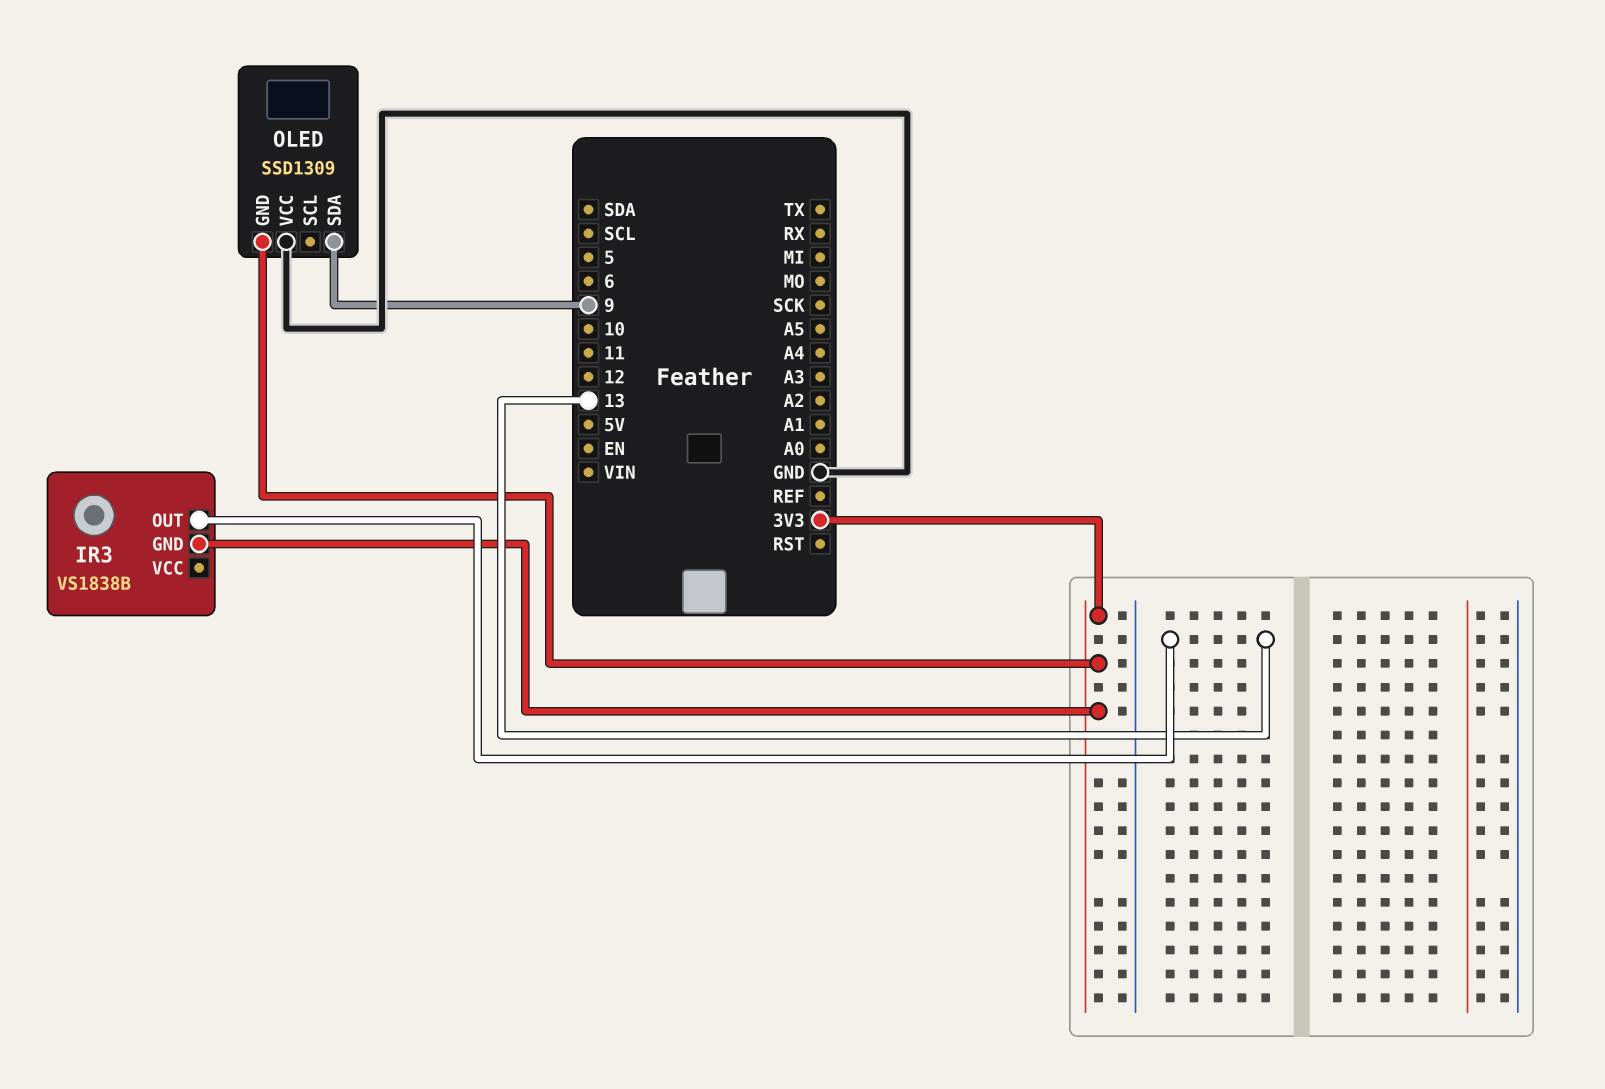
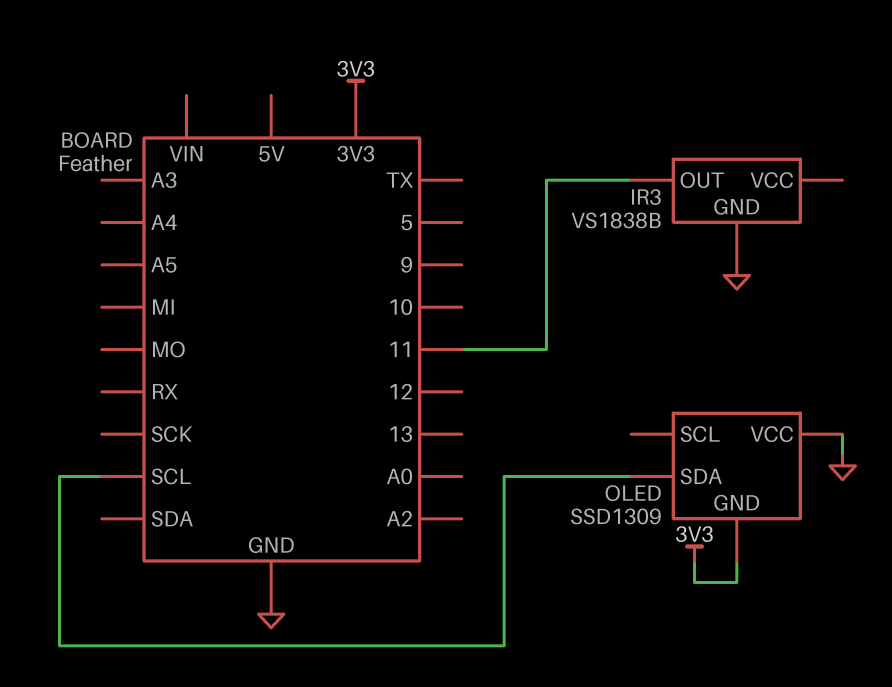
IR3 pin GND: 3V3 -> GND
IR3 pin OUT: 13 -> 11
OLED pin SDA: 9 -> SCL

